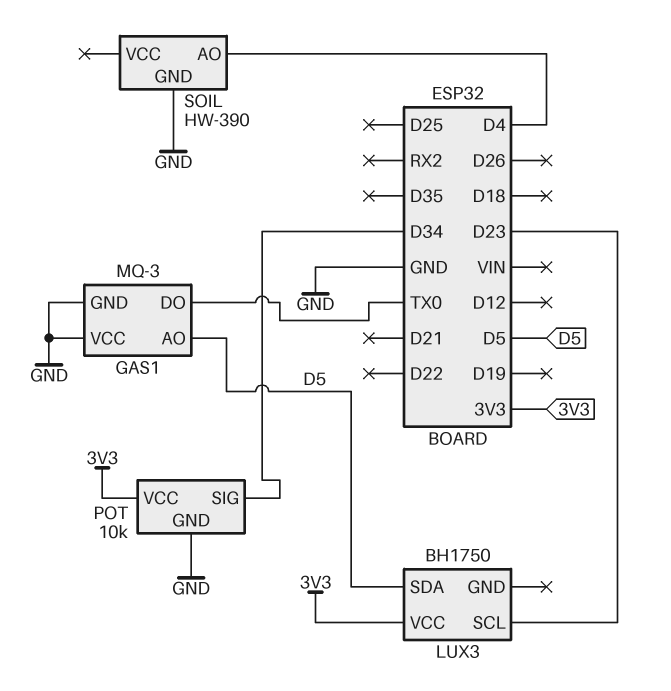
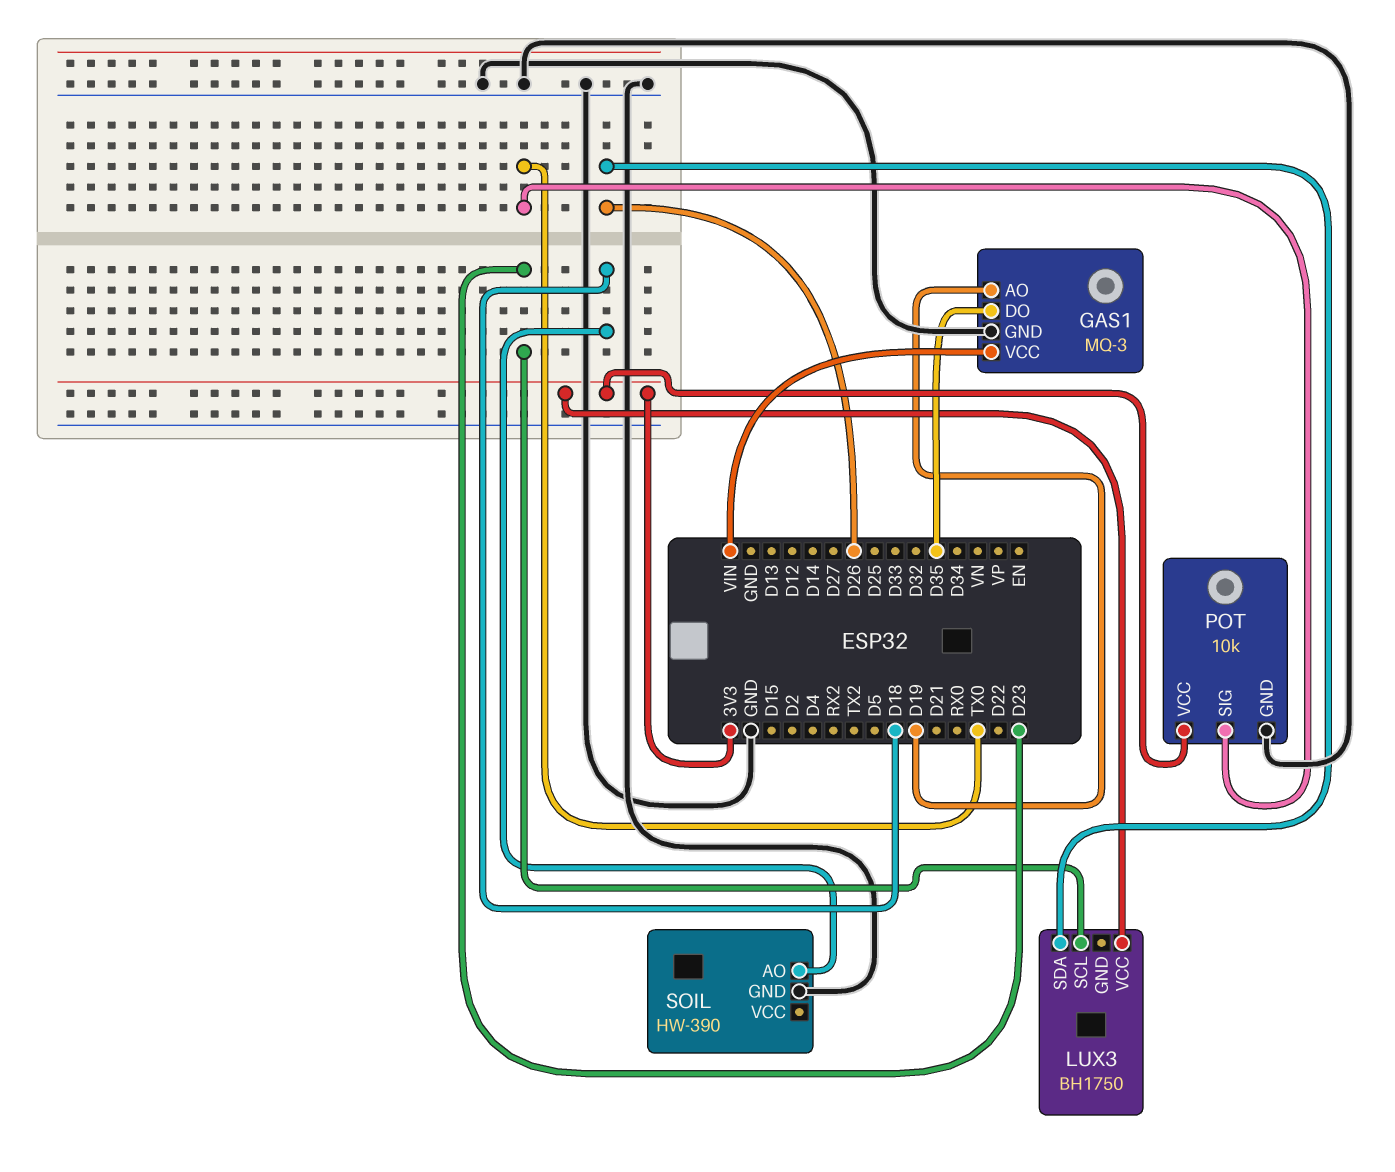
GAS1 pin AO: D5 -> D19
GAS1 pin DO: TX0 -> D35
GAS1 pin VCC: GND -> VIN
LUX3 pin SDA: D5 -> D26
POT pin SIG: D34 -> TX0
SOIL pin AO: D4 -> D18

